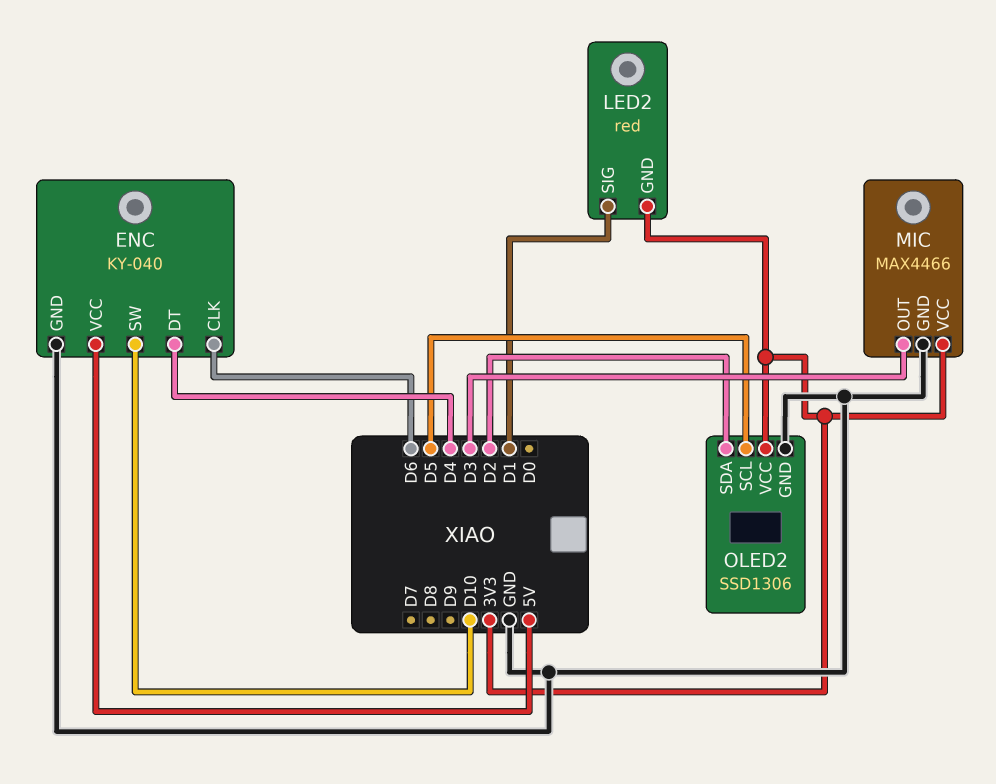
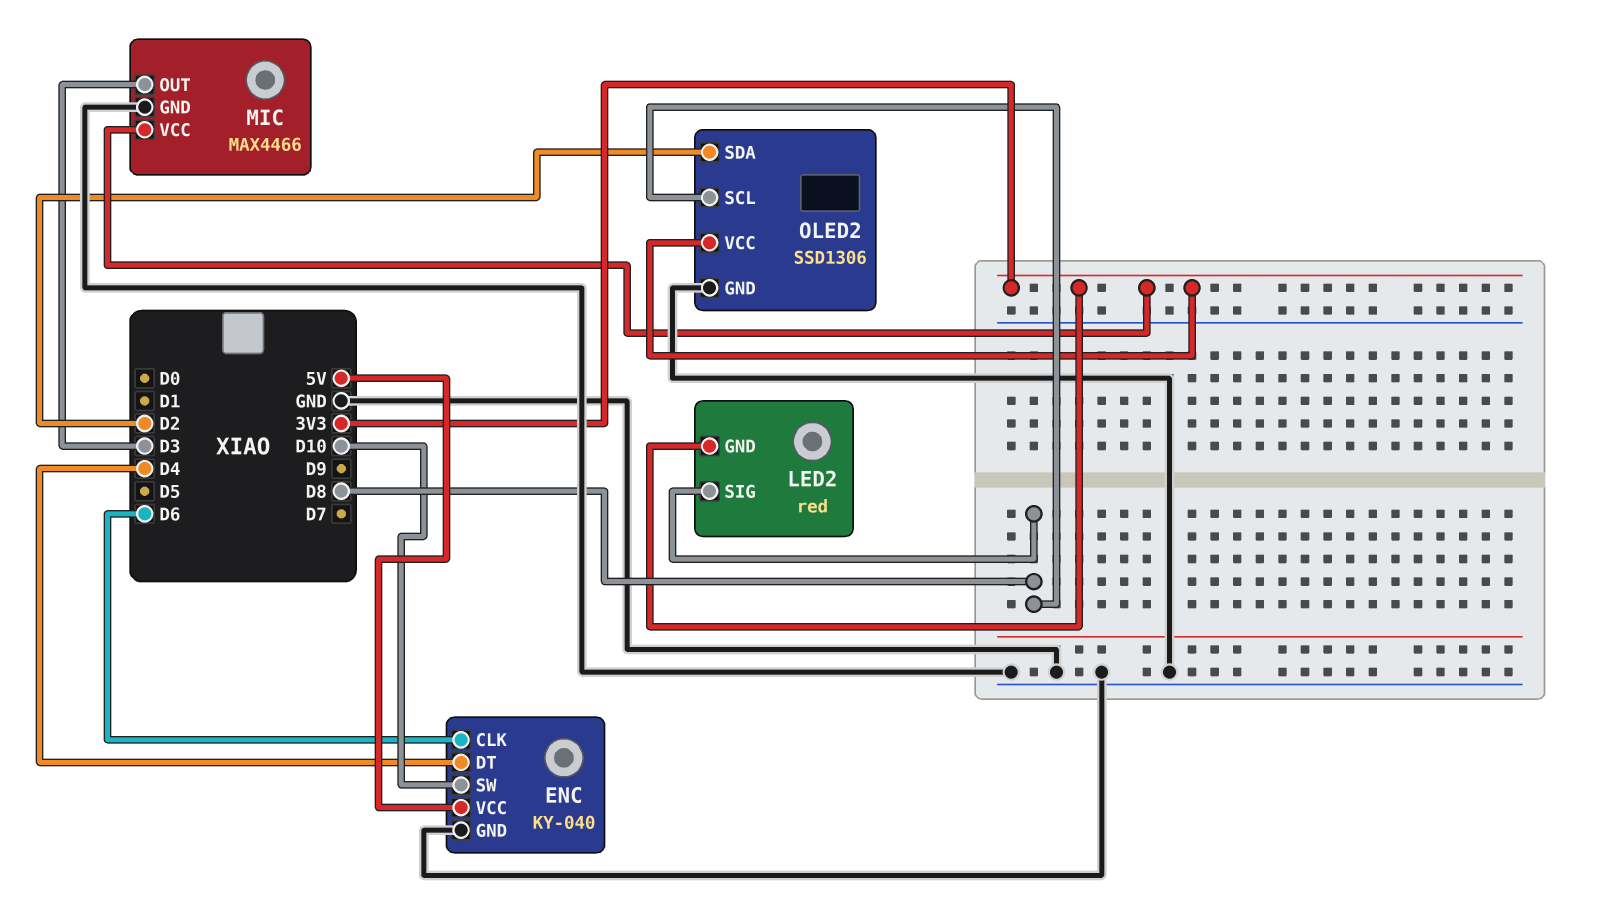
LED2 pin SIG: D1 -> D8
OLED2 pin SCL: D5 -> D8

